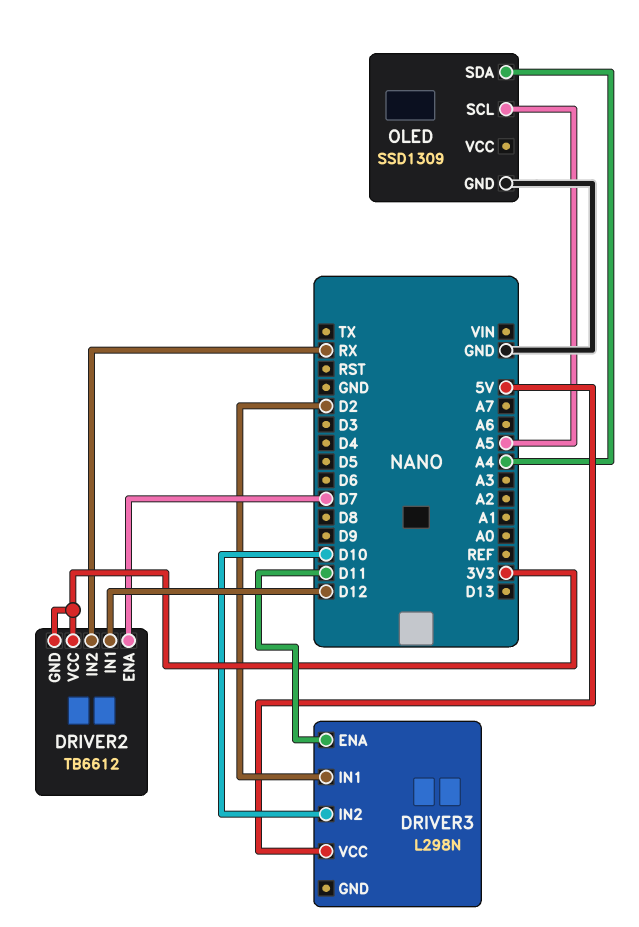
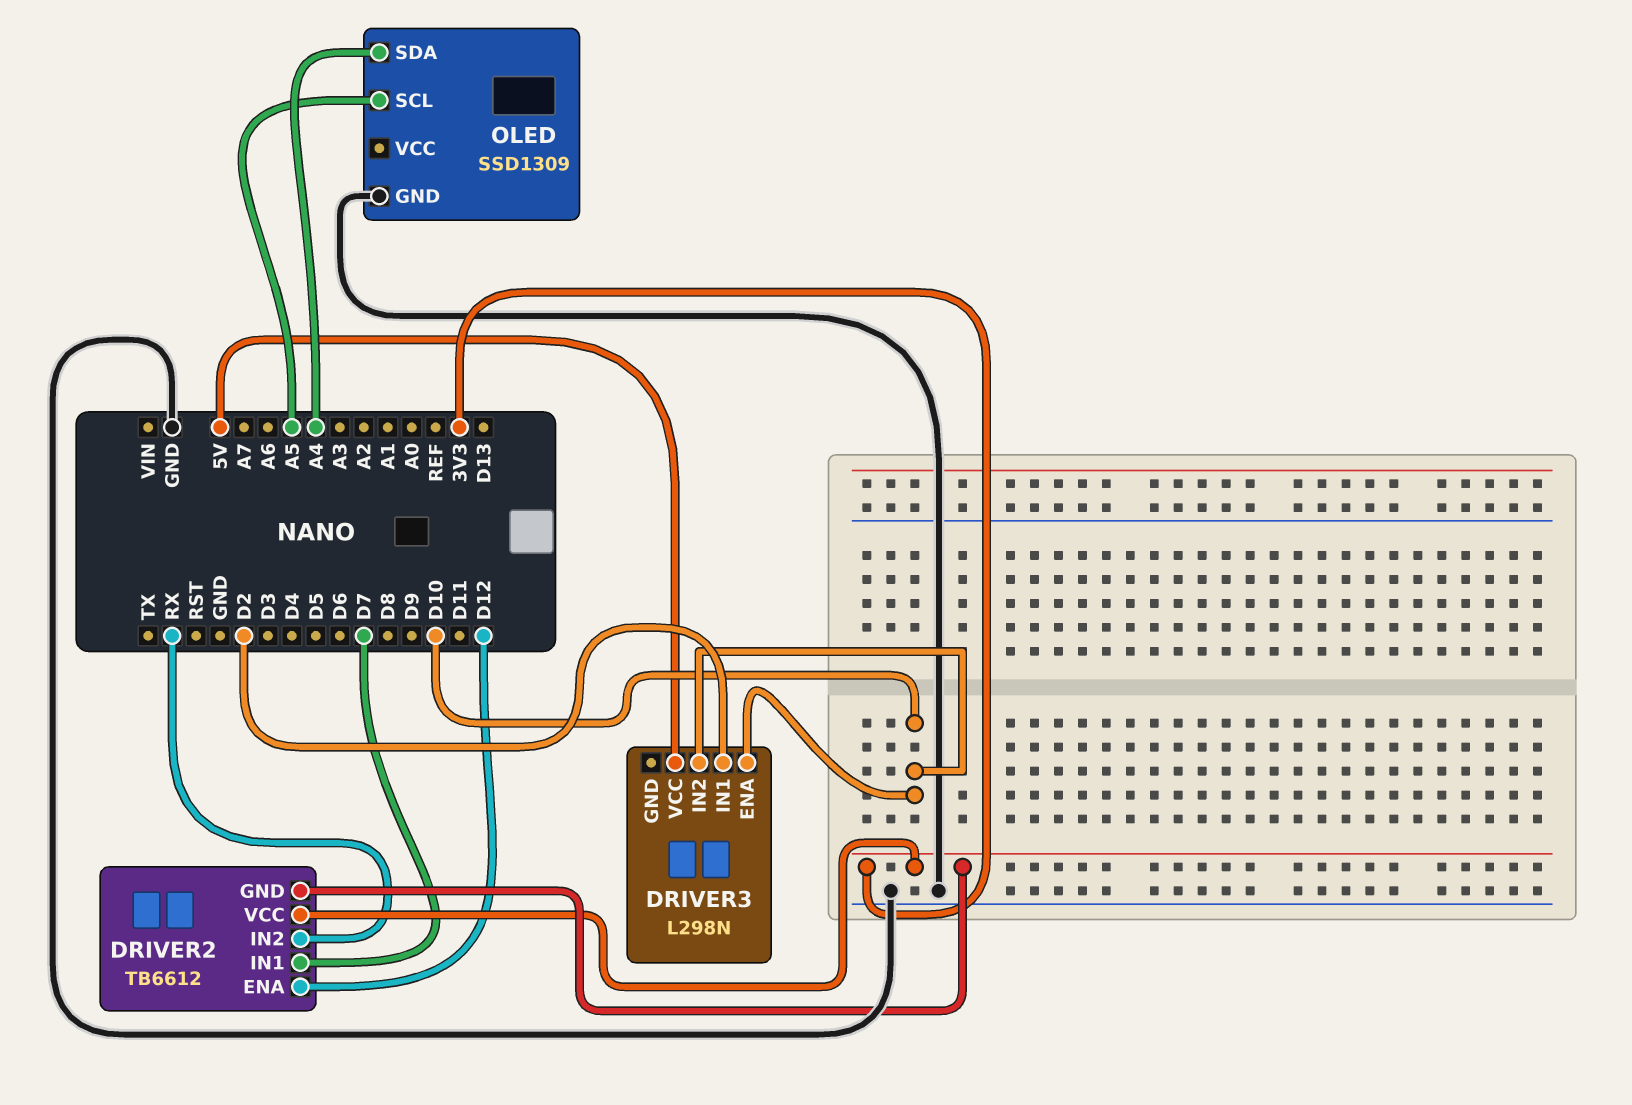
DRIVER2 pin ENA: D7 -> D12
DRIVER2 pin IN1: D12 -> D7
DRIVER3 pin ENA: D11 -> D10

